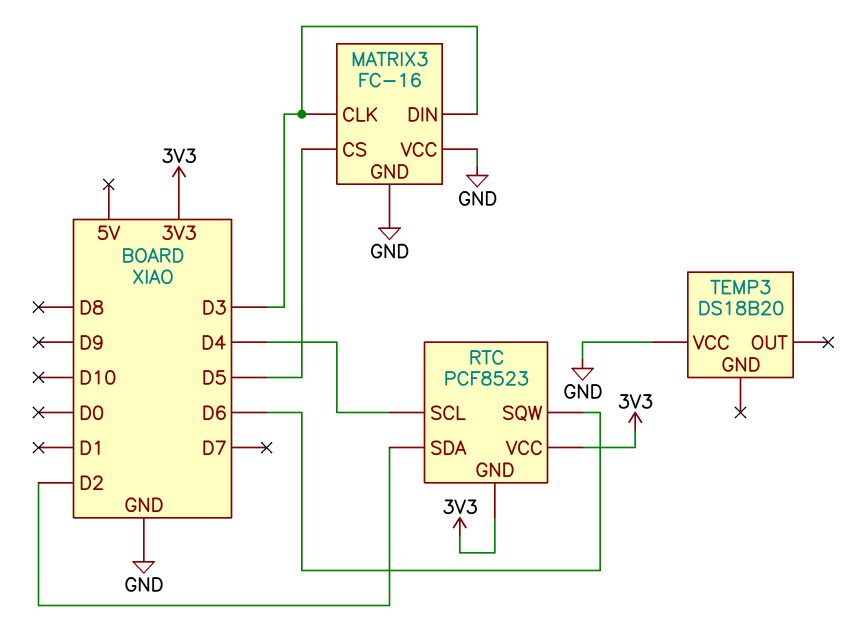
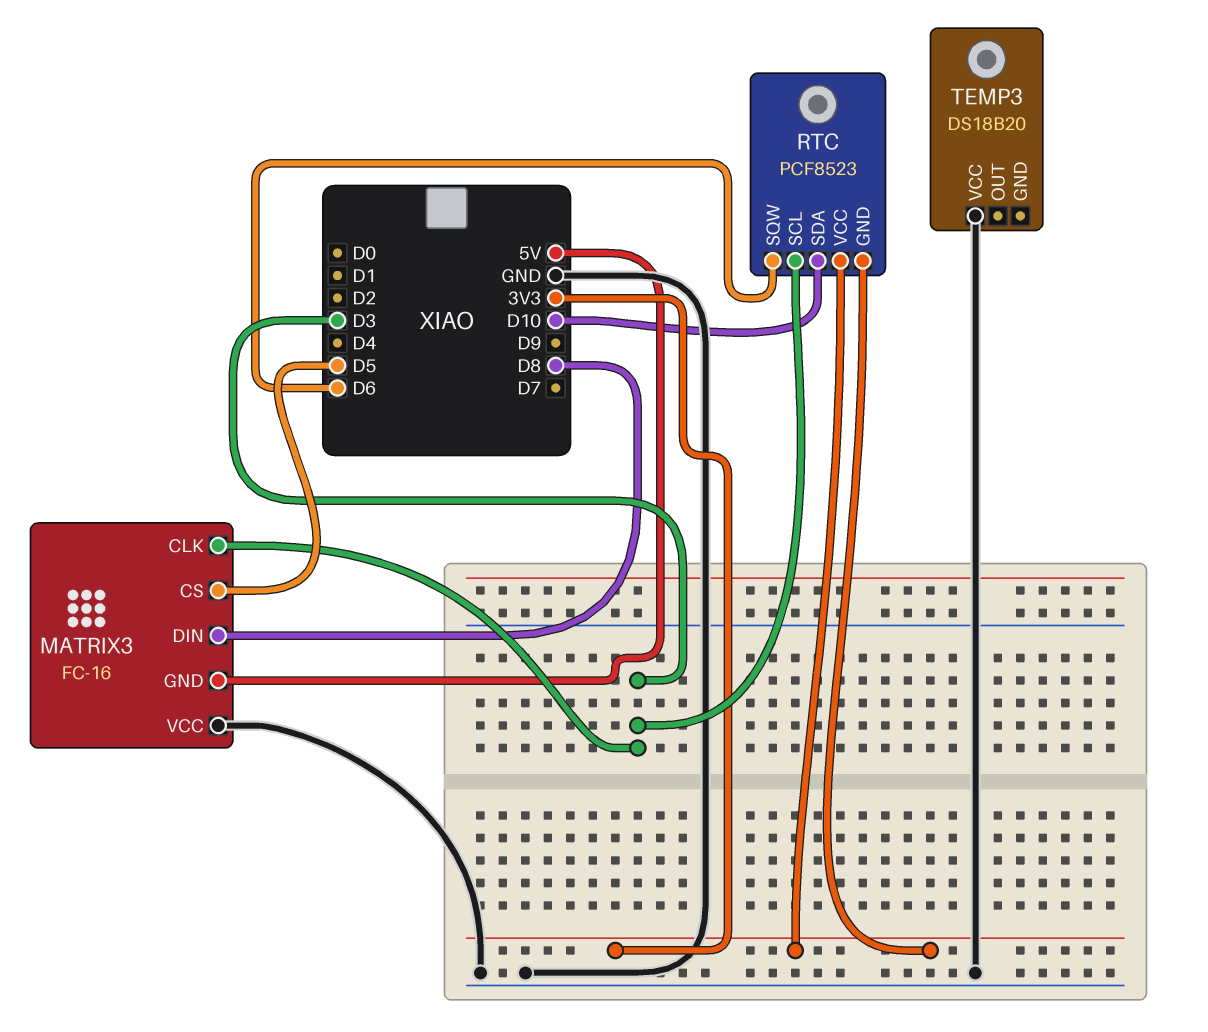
MATRIX3 pin DIN: D3 -> D8
MATRIX3 pin GND: GND -> 5V
RTC pin SCL: D4 -> D3
RTC pin SDA: D2 -> D10

